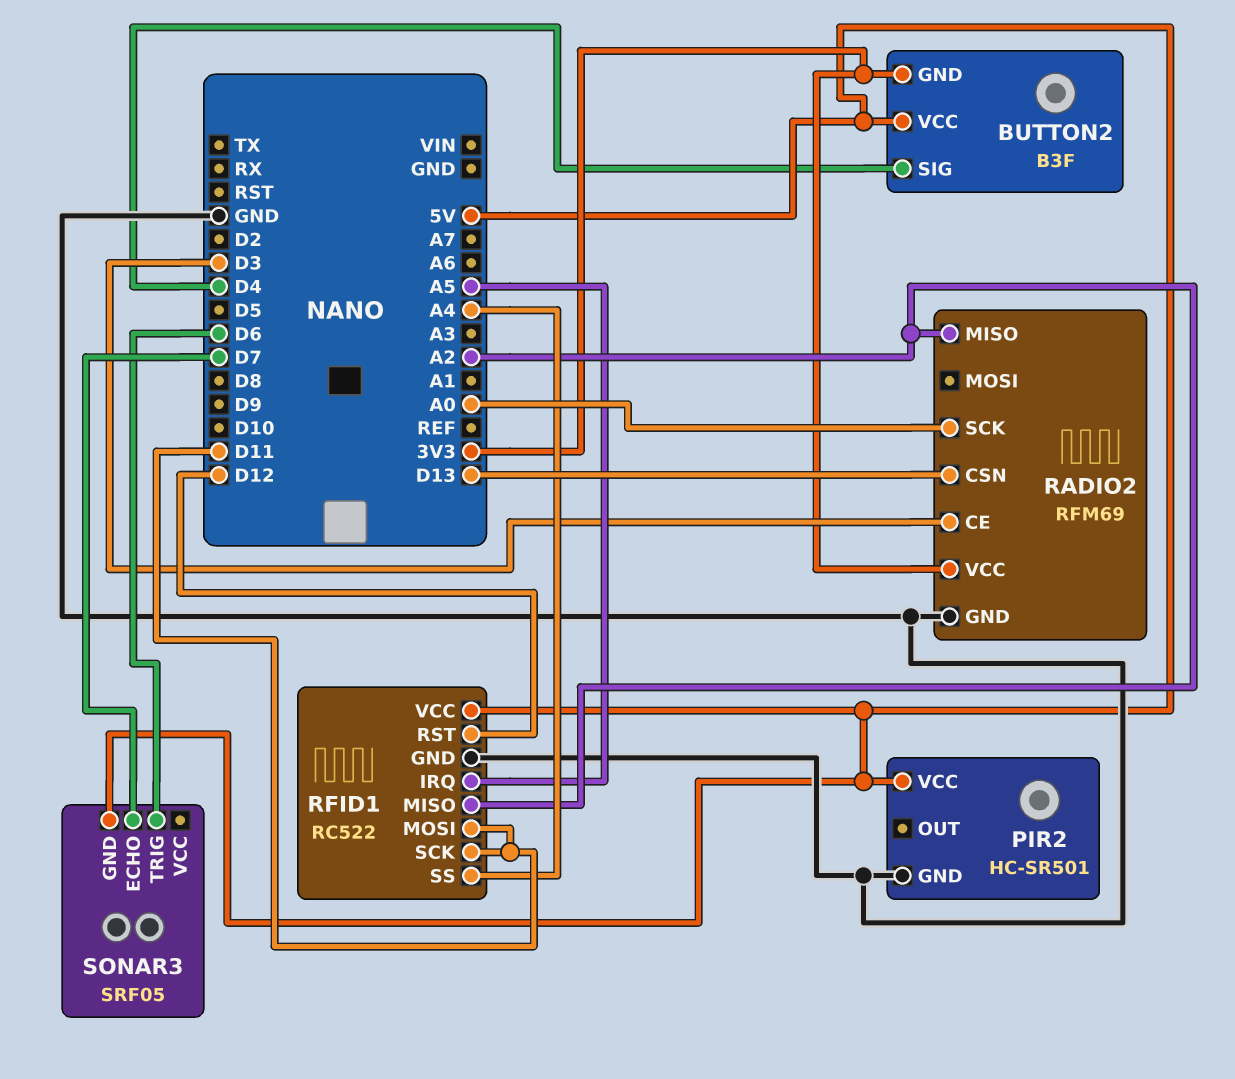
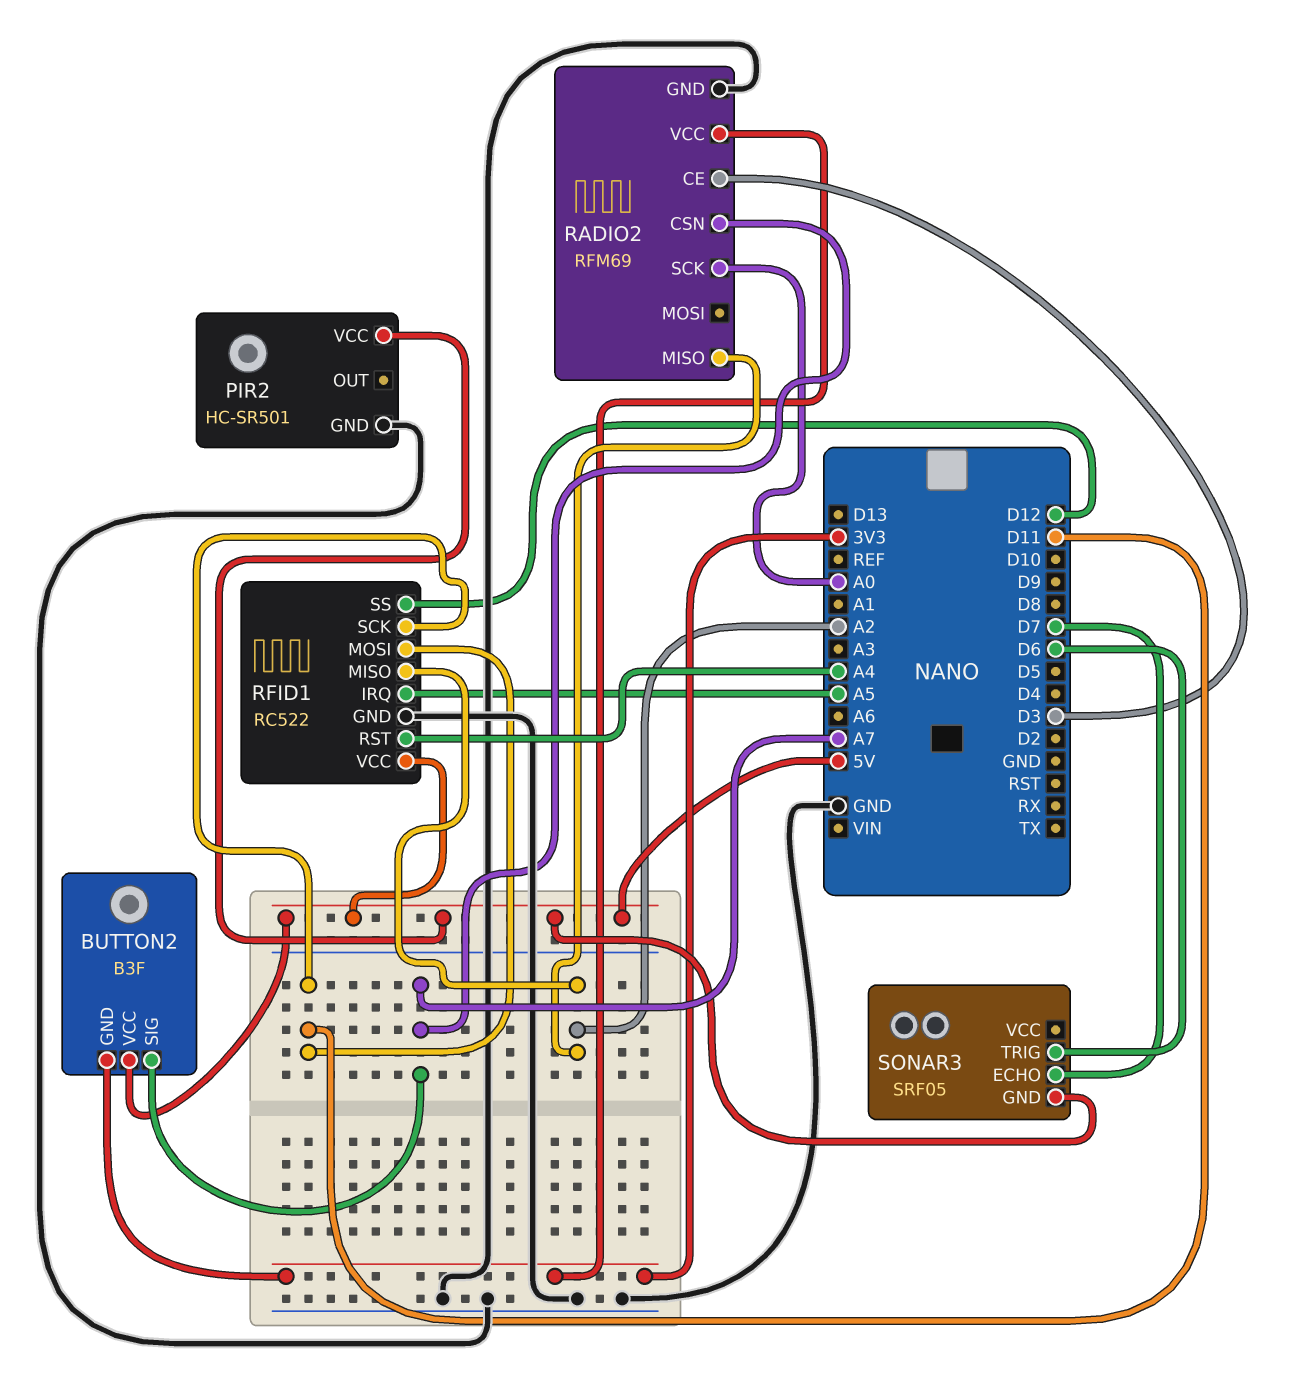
BUTTON2 pin SIG: D4 -> A7
RADIO2 pin CSN: D13 -> A7
RFID1 pin RST: D12 -> A4
RFID1 pin SS: A4 -> D12

